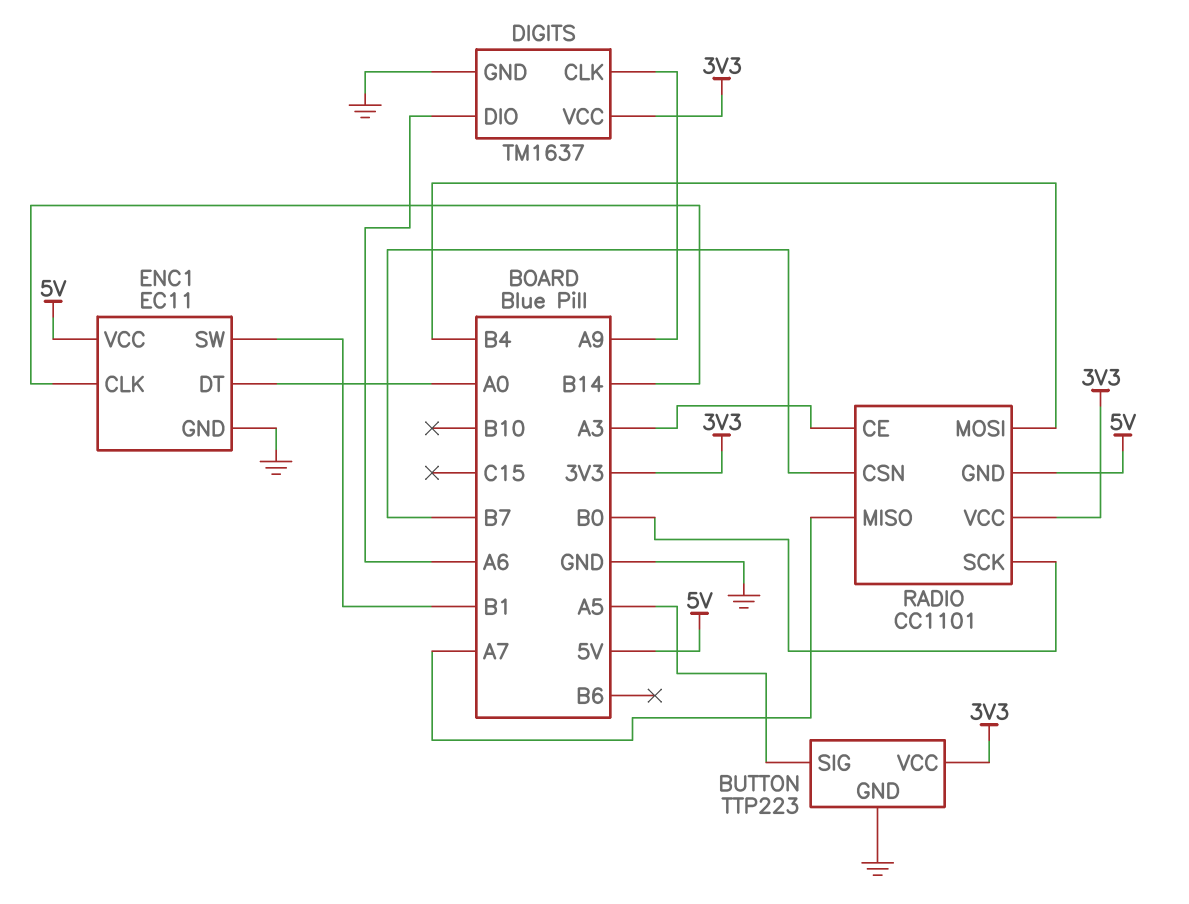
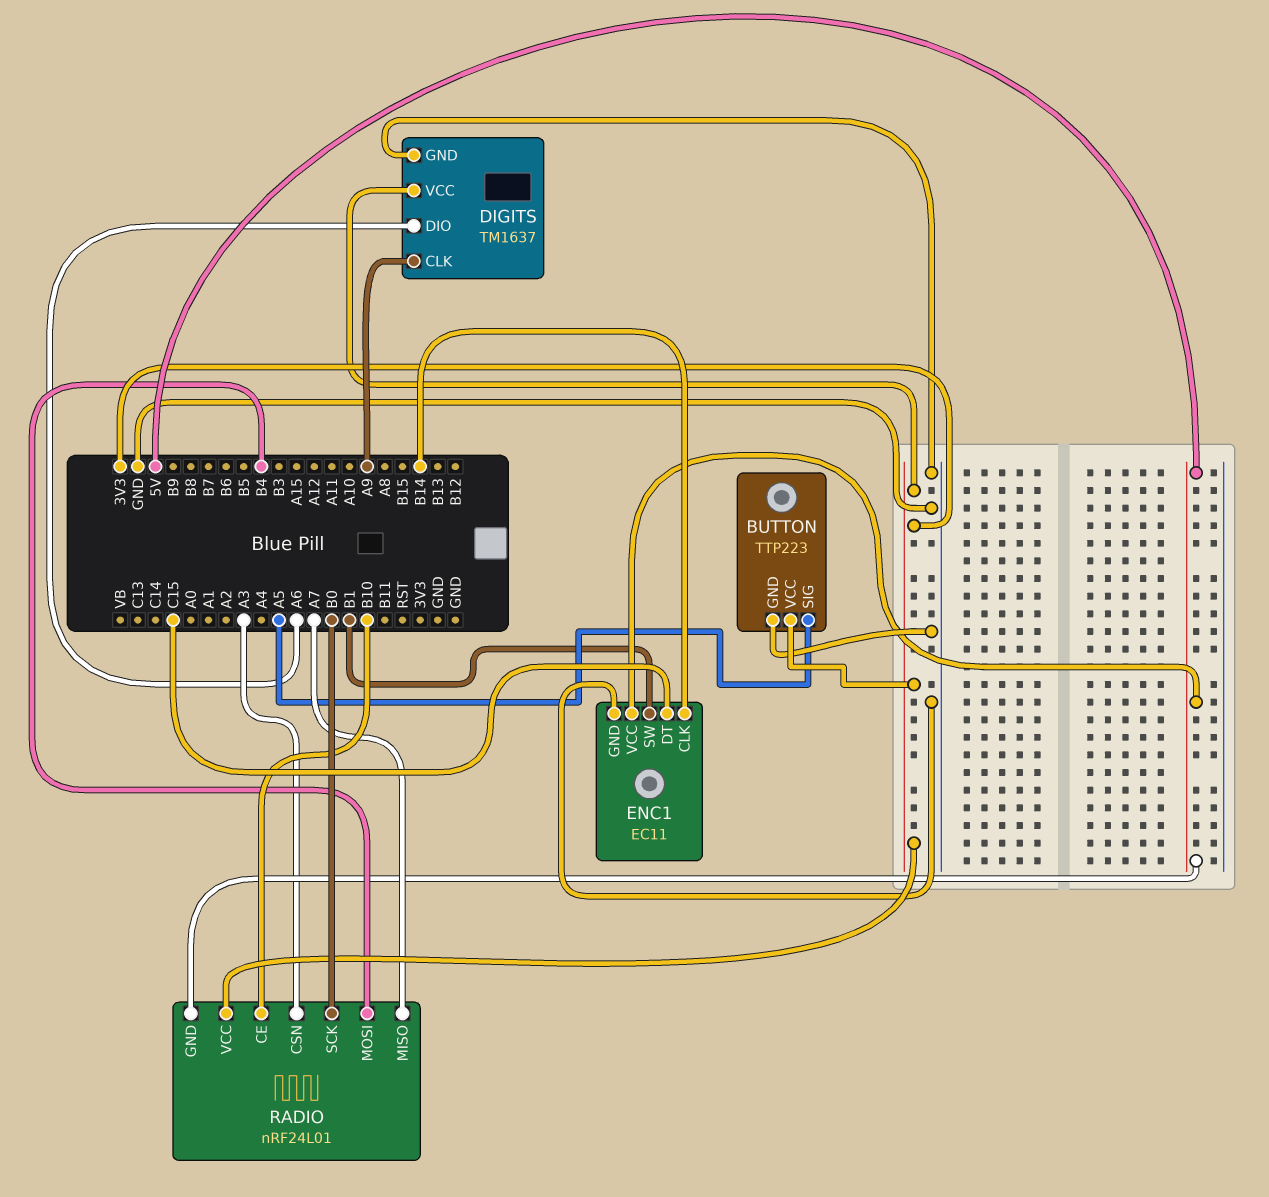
ENC1 pin DT: A0 -> C15
RADIO: CC1101 -> nRF24L01
RADIO pin CE: A3 -> B10
RADIO pin CSN: B7 -> A3

